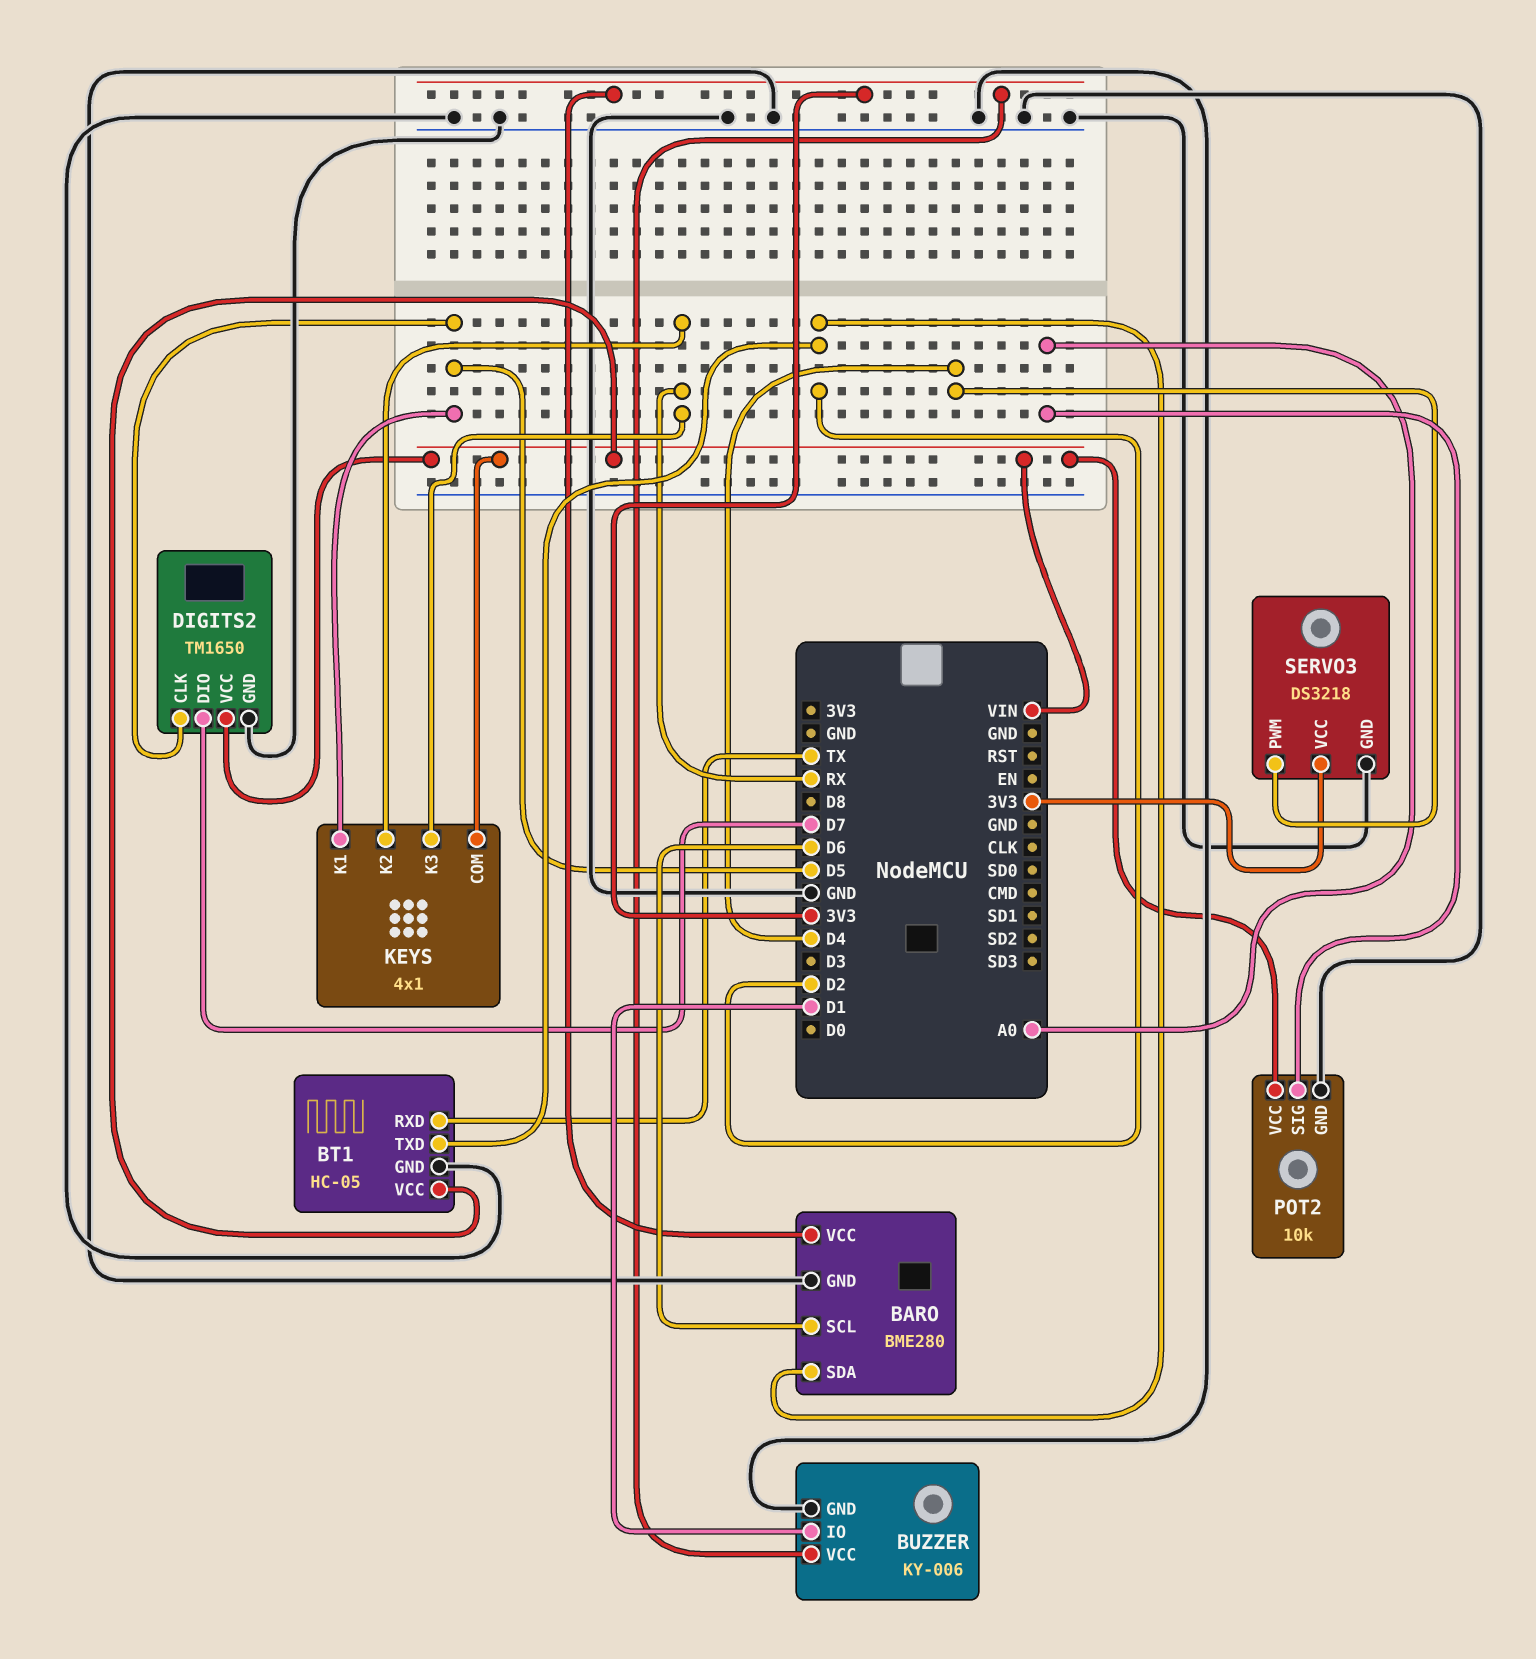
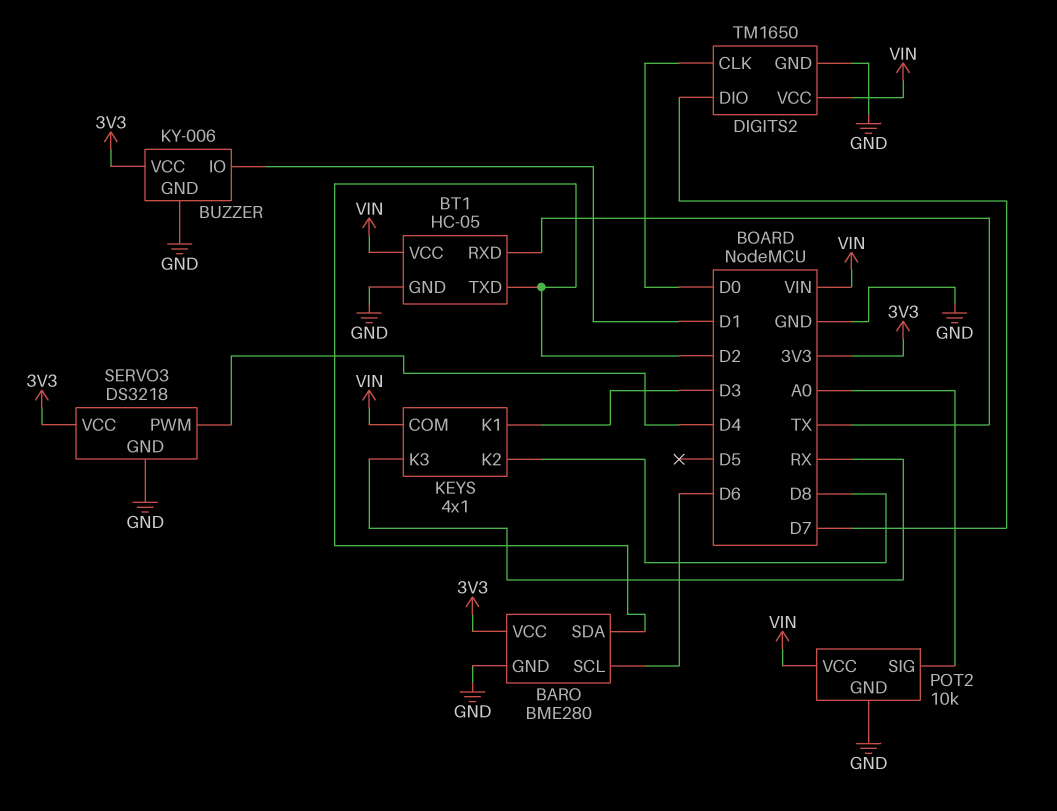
DIGITS2 pin CLK: D5 -> D0
KEYS pin K1: D5 -> D3
KEYS pin K2: RX -> D8

